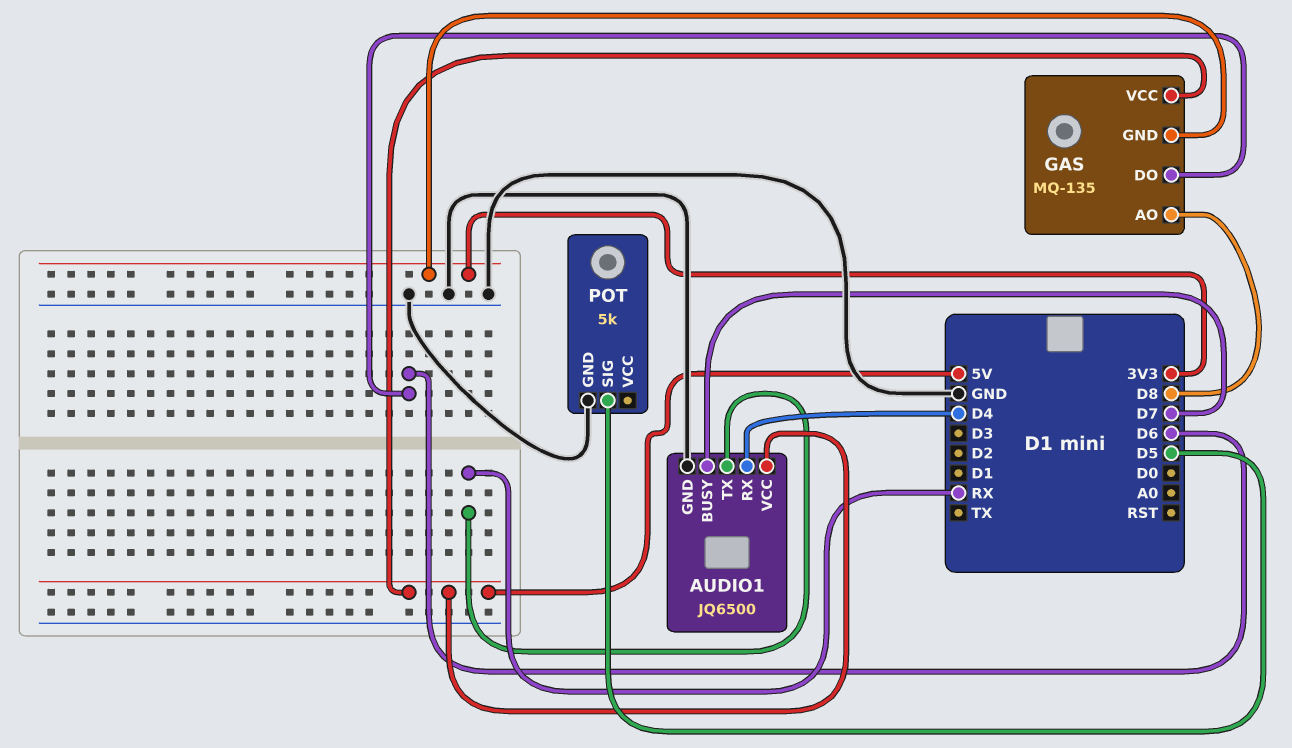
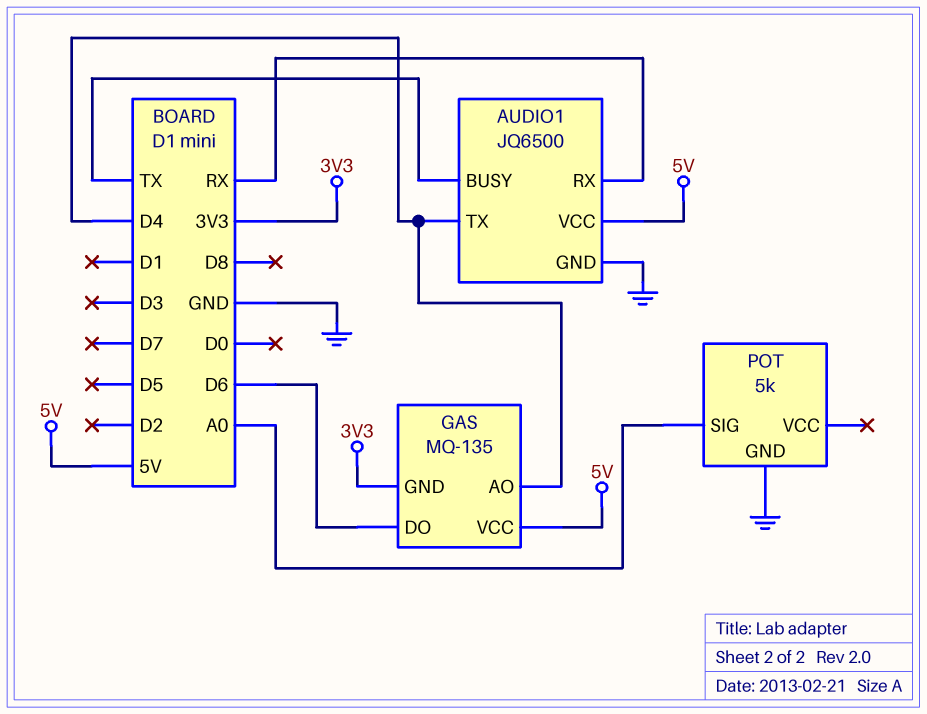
AUDIO1 pin BUSY: D7 -> TX
AUDIO1 pin RX: D4 -> RX
AUDIO1 pin TX: RX -> D4
GAS pin AO: D8 -> D4
POT pin SIG: D5 -> A0

